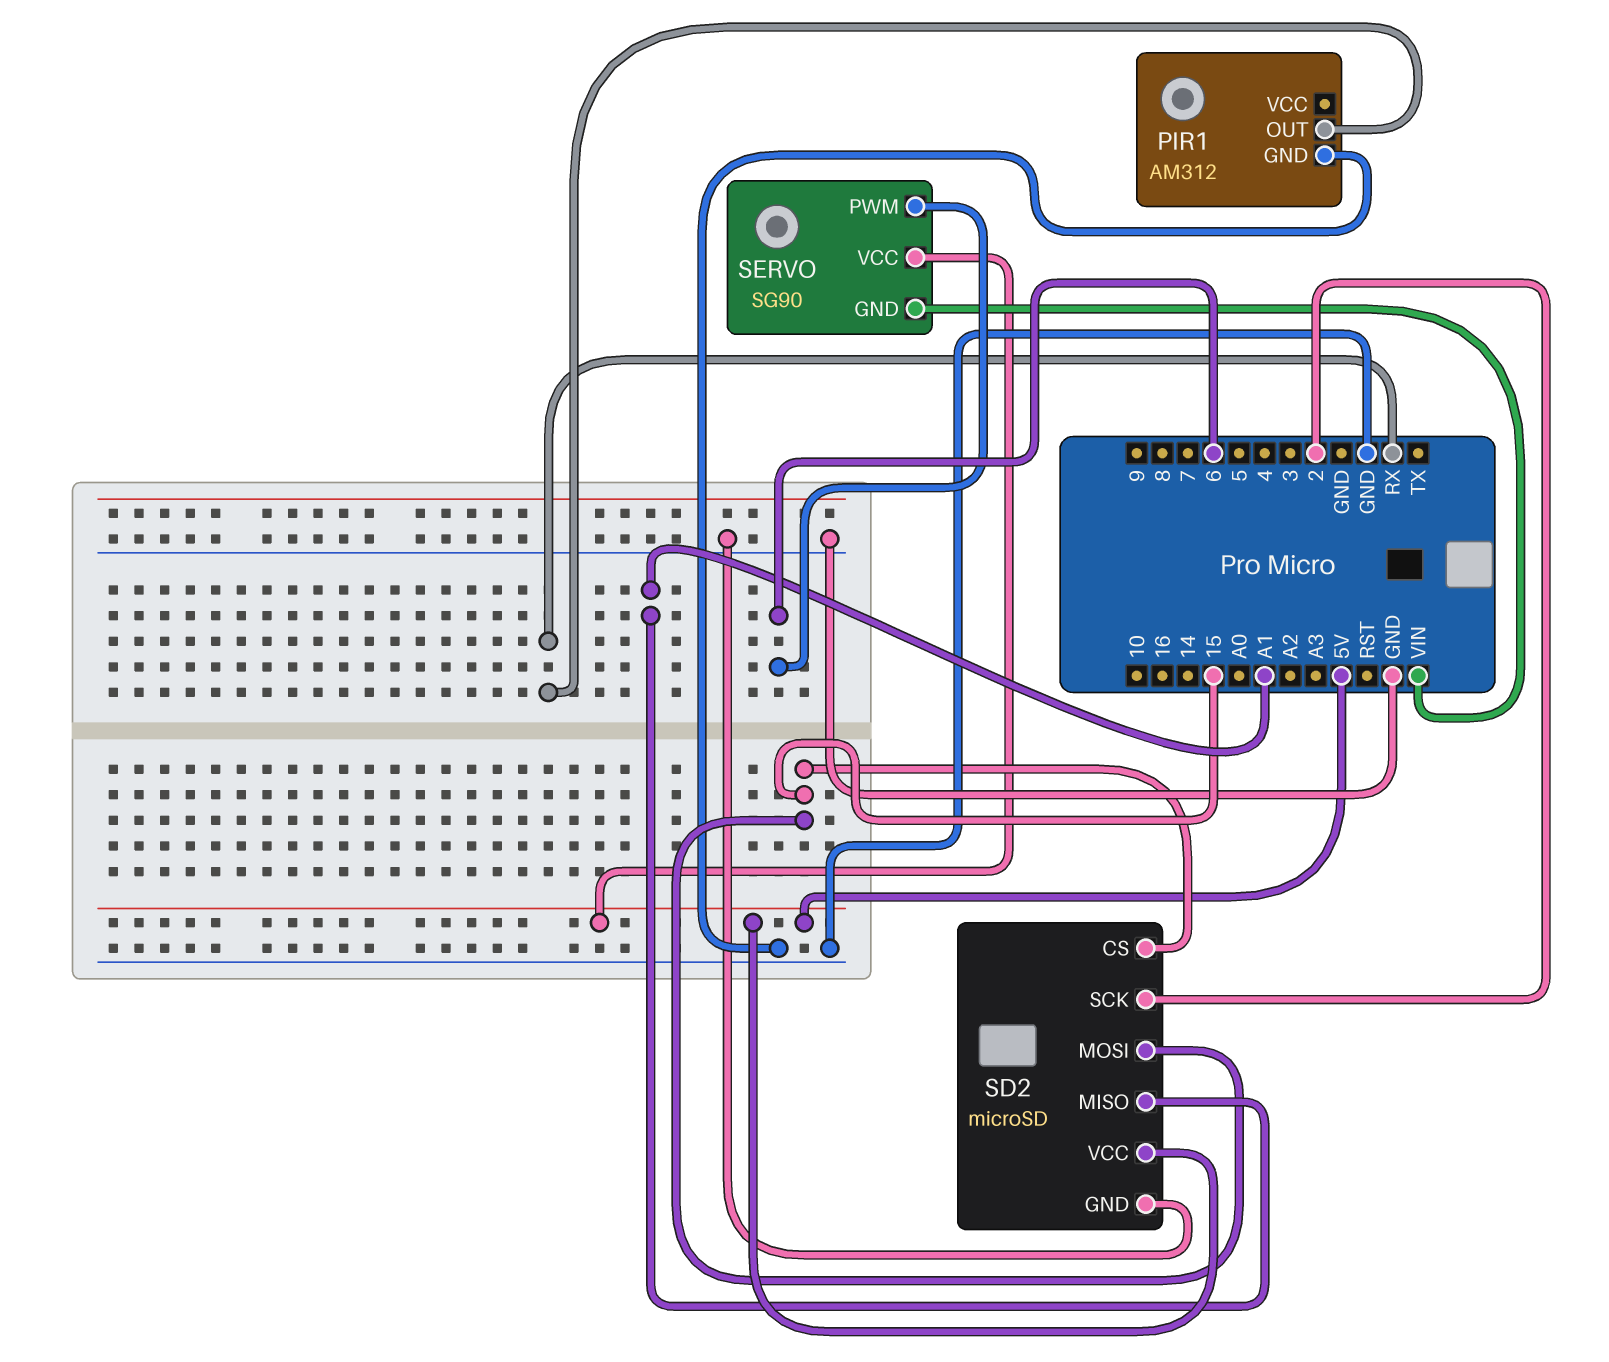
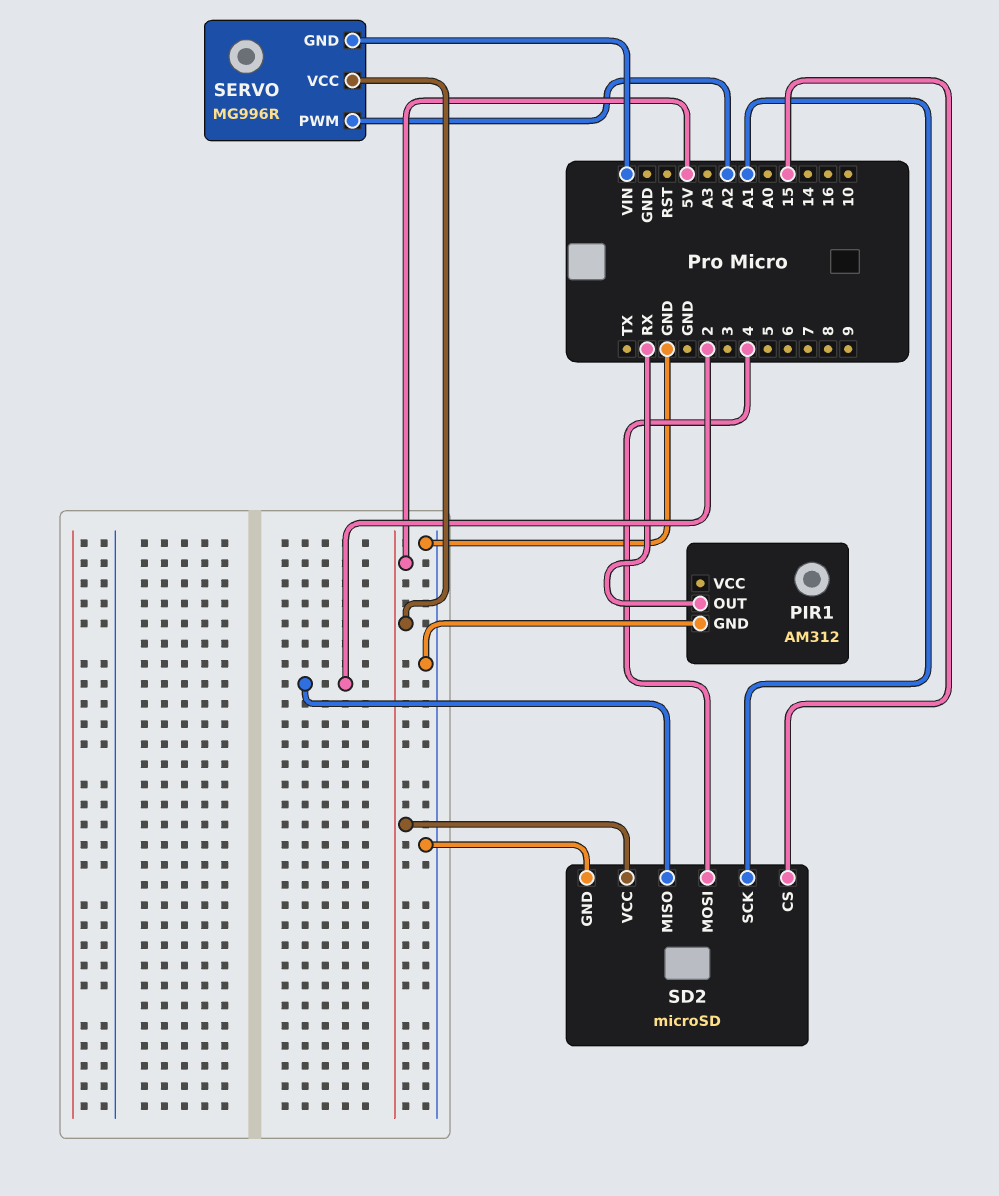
SD2 pin MISO: A1 -> 2
SD2 pin MOSI: 15 -> 4
SD2 pin SCK: 2 -> A1
SERVO: SG90 -> MG996R
SERVO pin PWM: 6 -> A2

